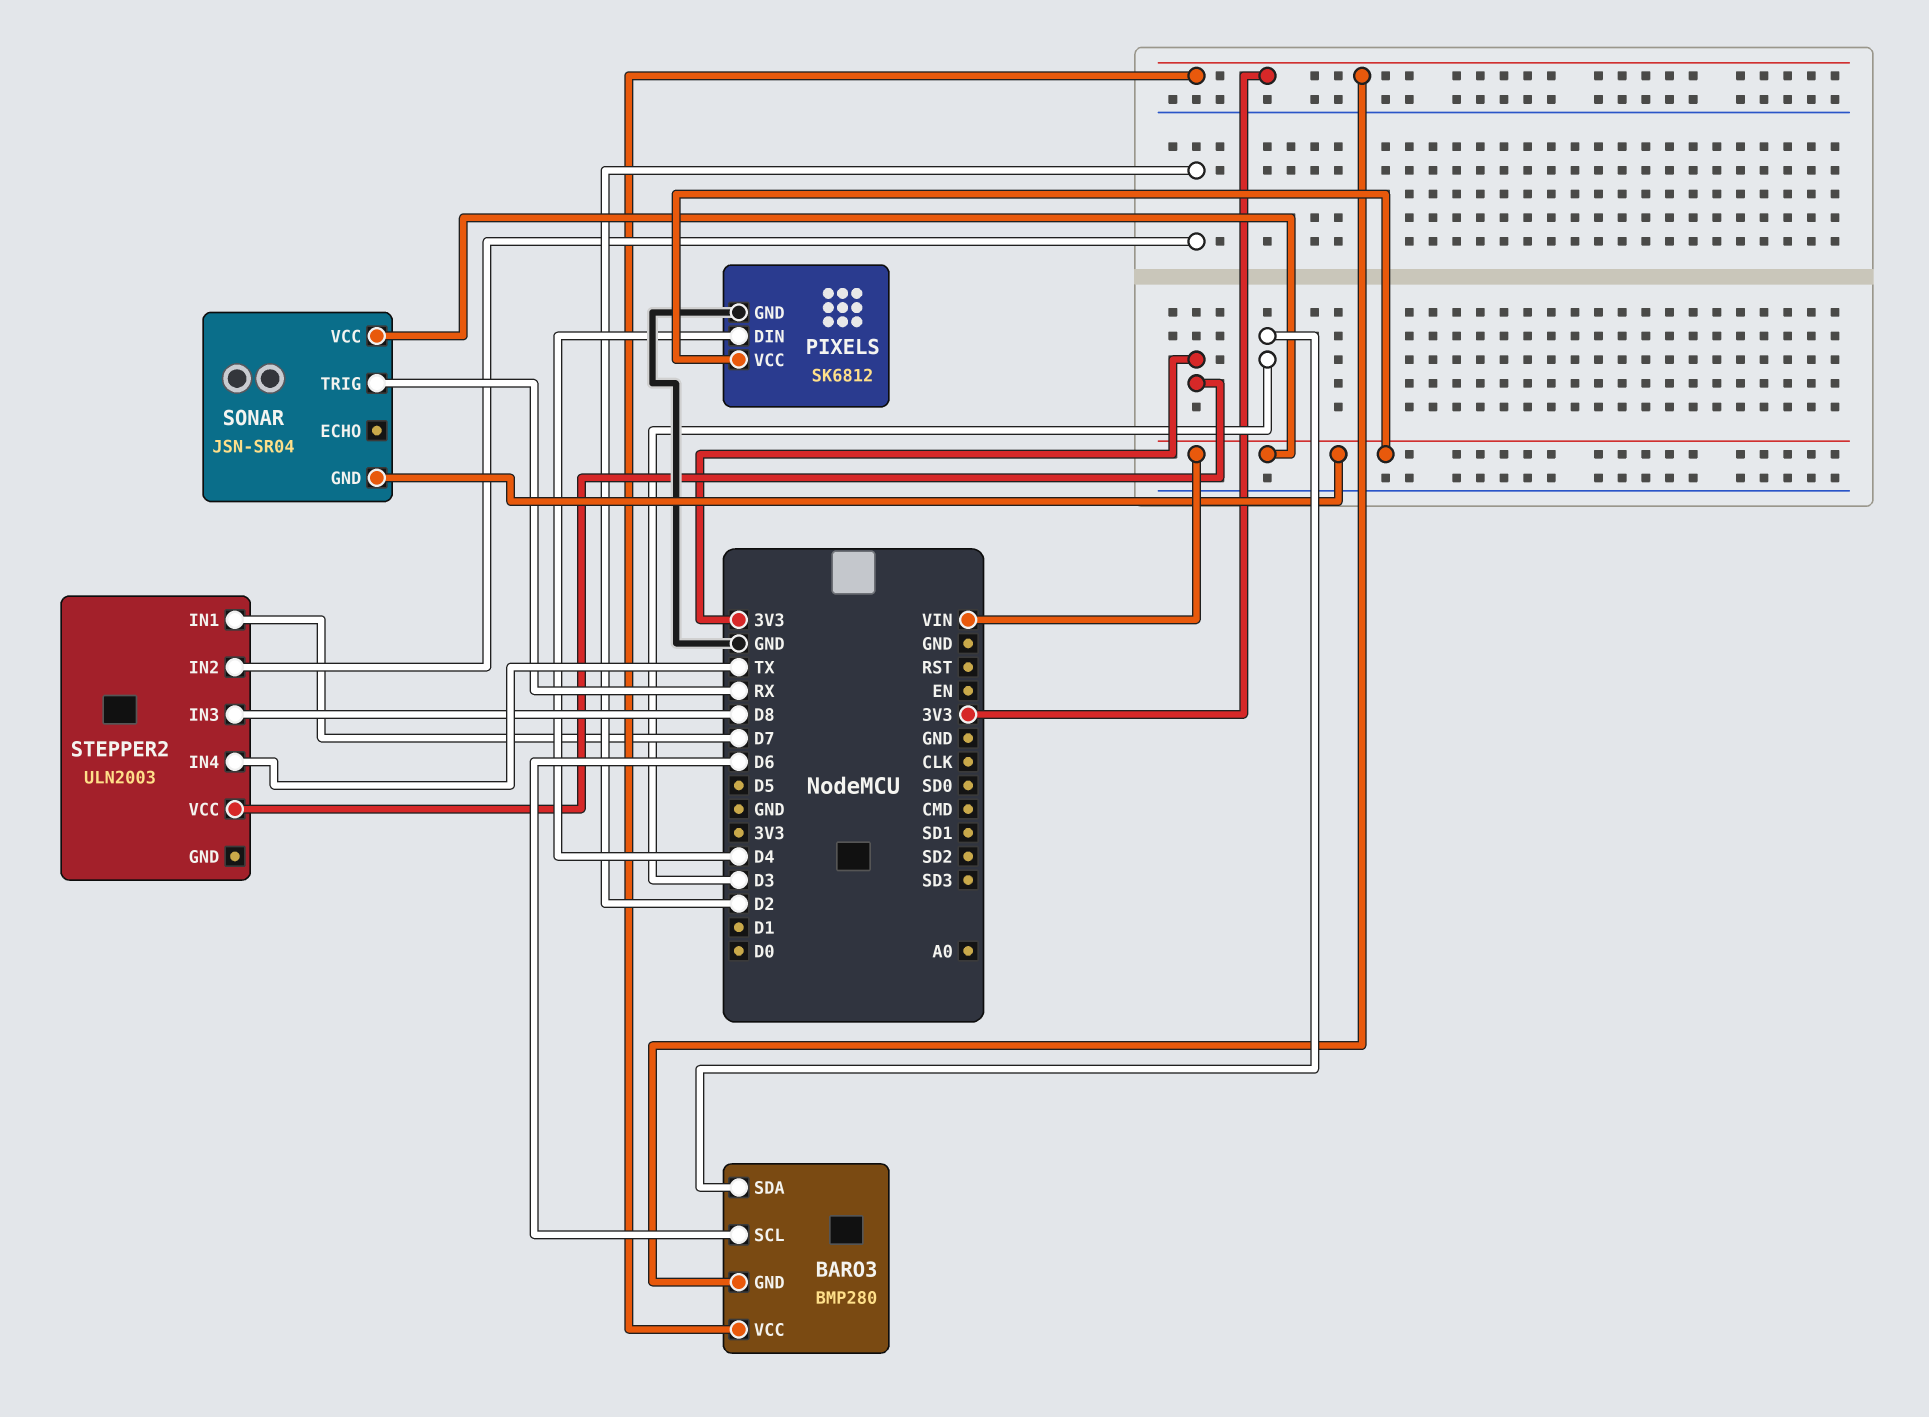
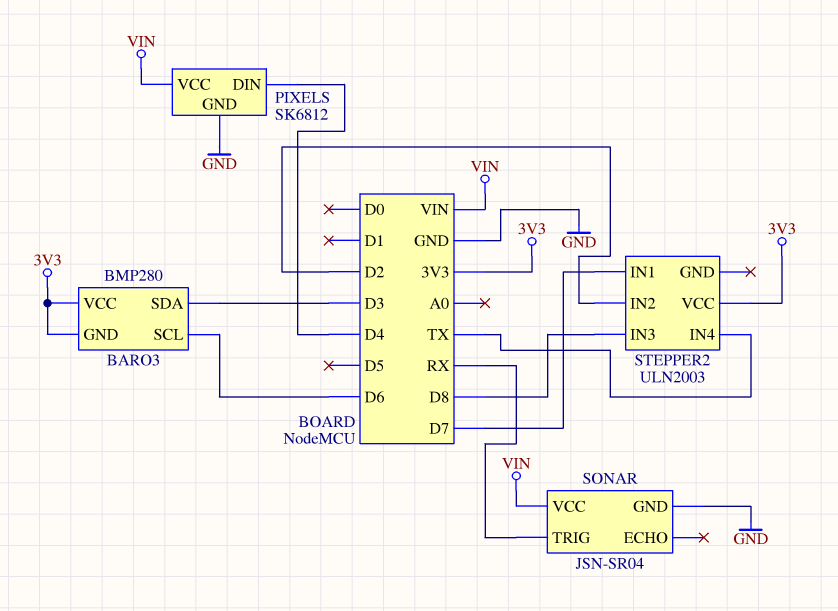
SONAR pin GND: VIN -> GND

